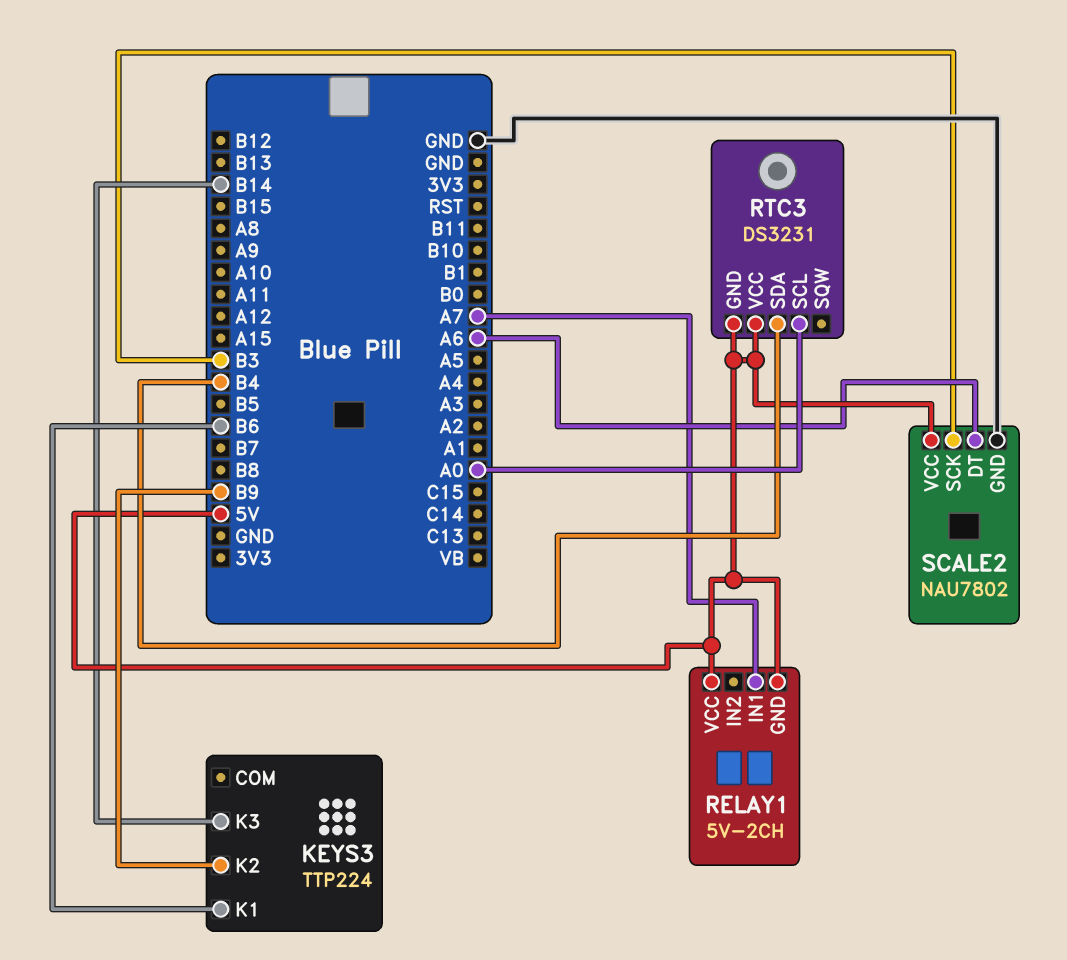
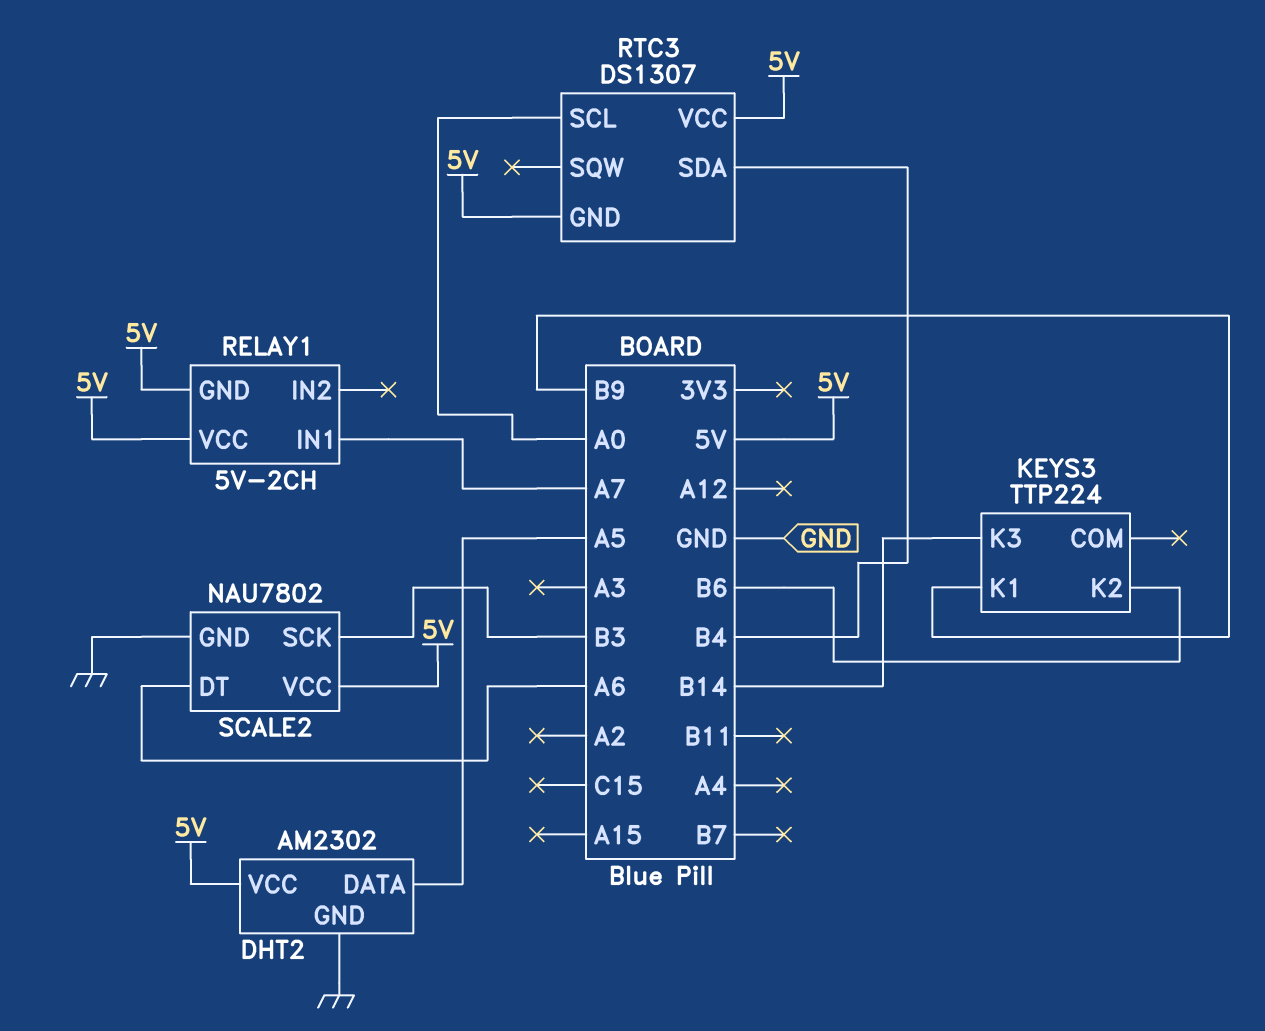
DHT2: none -> AM2302
DHT2 pin DATA: none -> A5
DHT2 pin GND: none -> GND
DHT2 pin VCC: none -> 5V
KEYS3 pin K1: B6 -> B9
KEYS3 pin K2: B9 -> B6
RTC3: DS3231 -> DS1307

